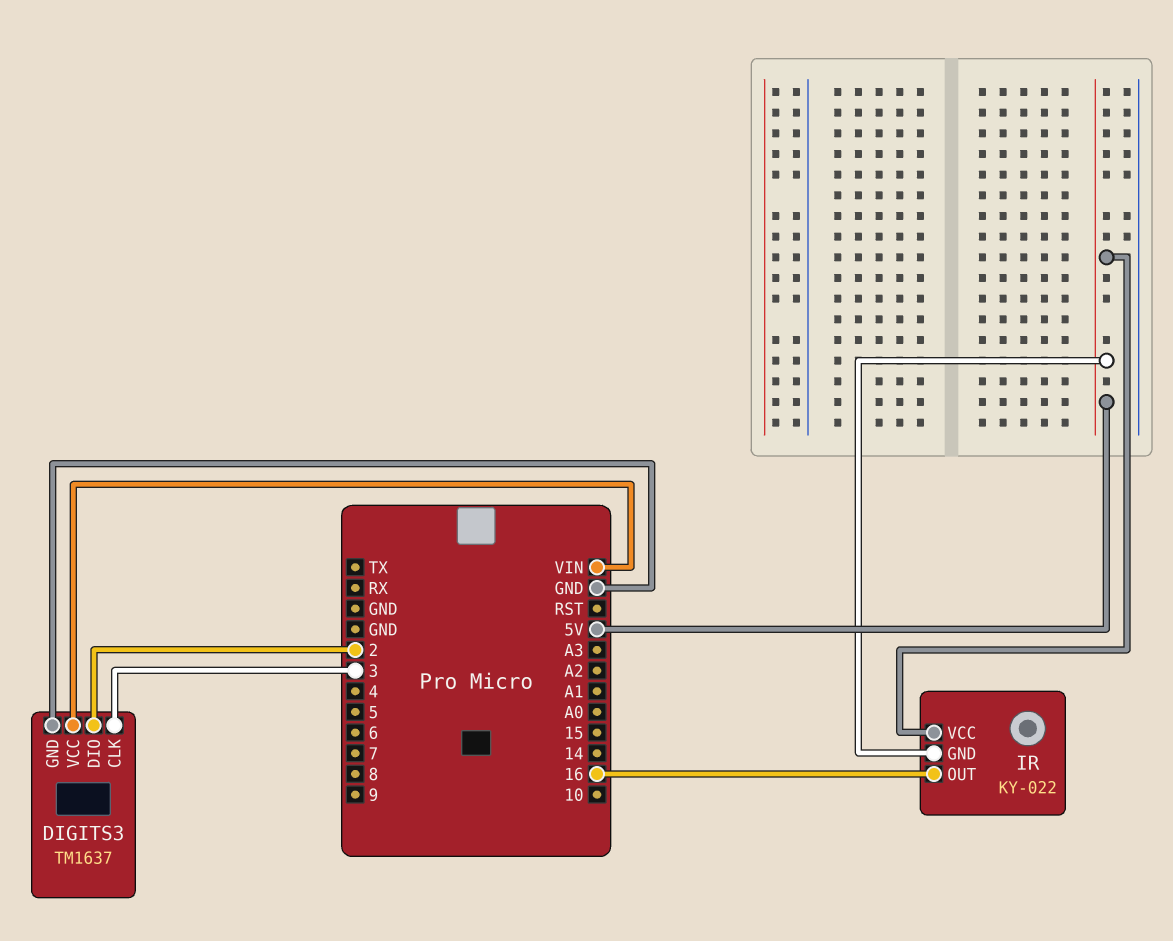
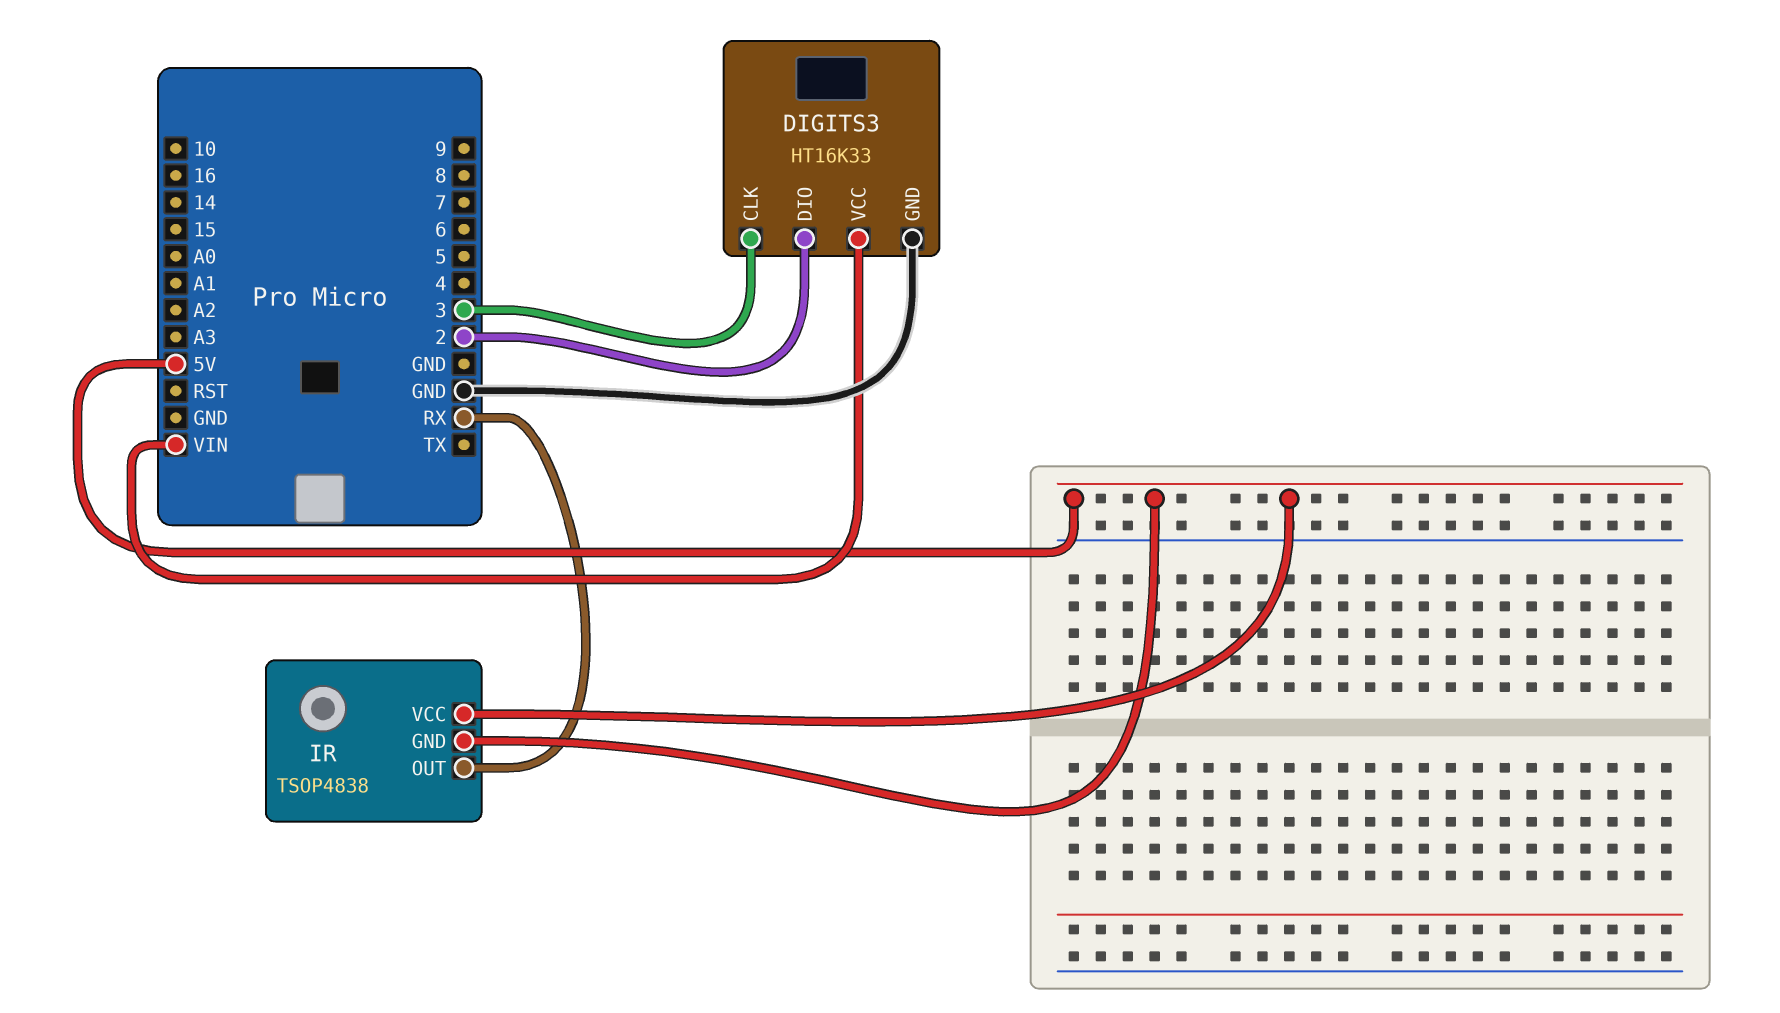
DIGITS3: TM1637 -> HT16K33
IR: KY-022 -> TSOP4838
IR pin OUT: 16 -> RX

